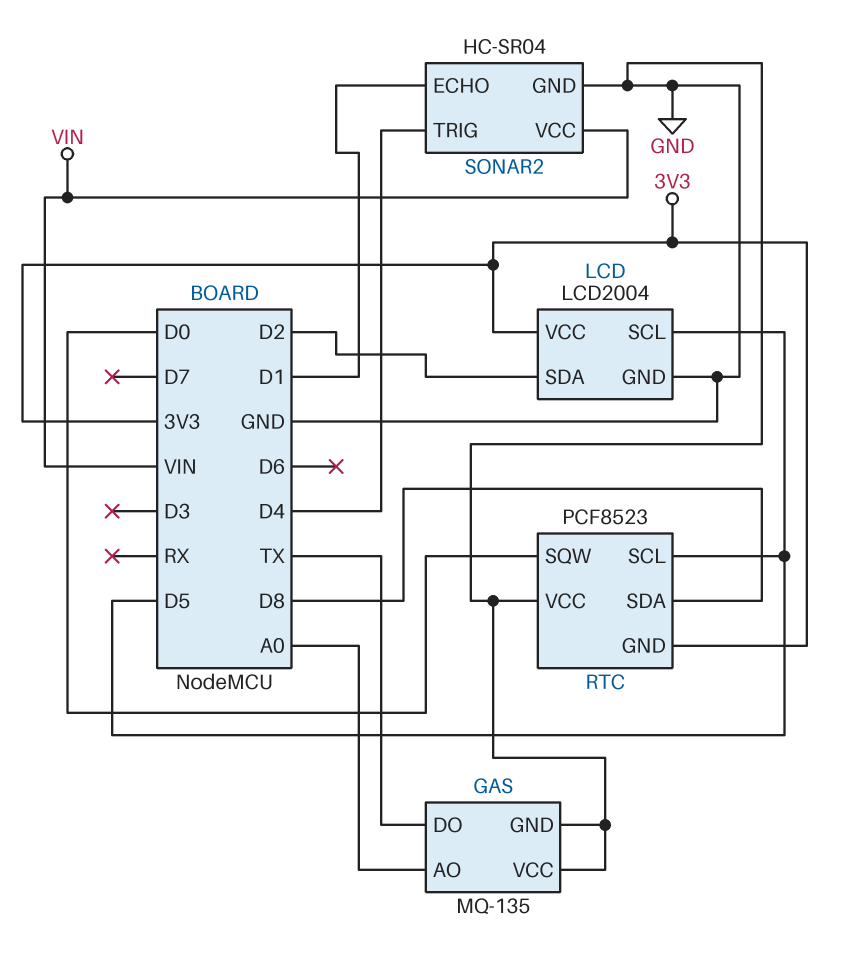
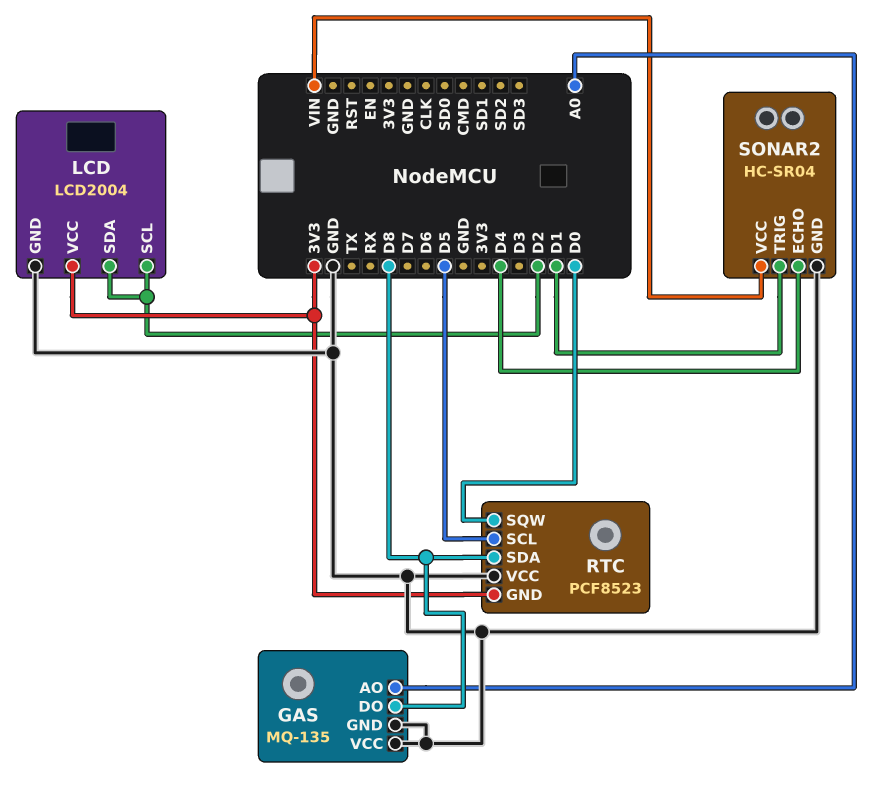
GAS pin DO: TX -> D8
LCD pin SCL: D5 -> D2
SONAR2 pin ECHO: D1 -> D4
SONAR2 pin TRIG: D4 -> D1

